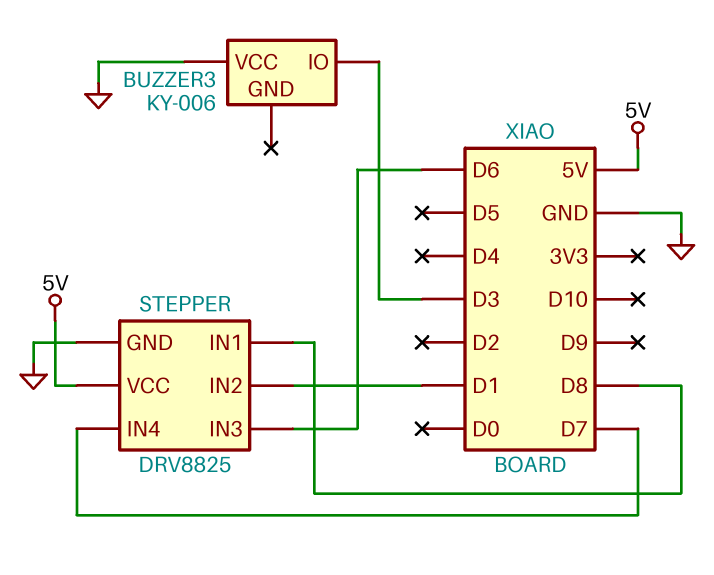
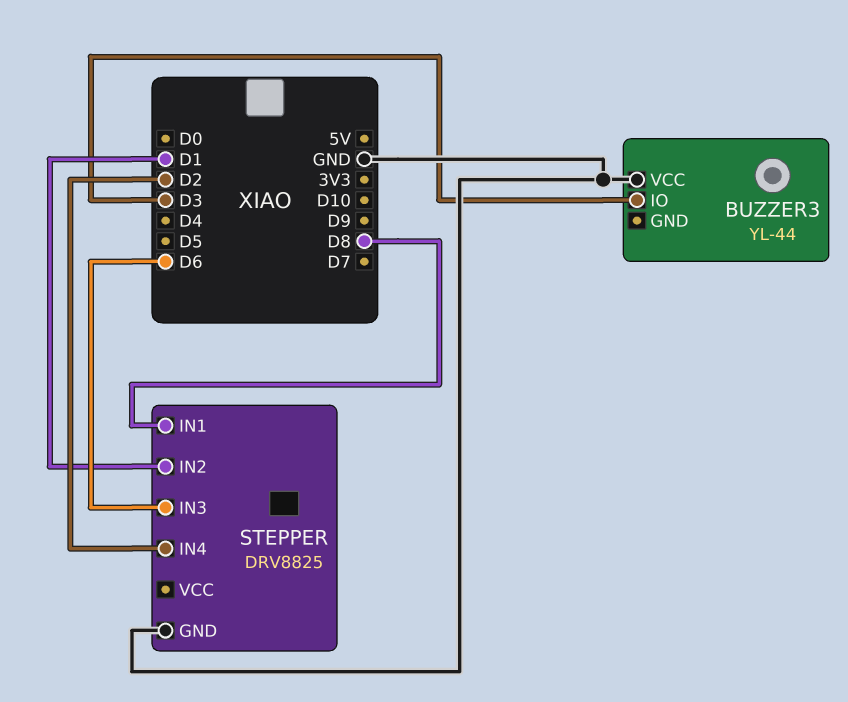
BUZZER3: KY-006 -> YL-44
STEPPER pin IN4: D7 -> D2
STEPPER pin VCC: 5V -> none

